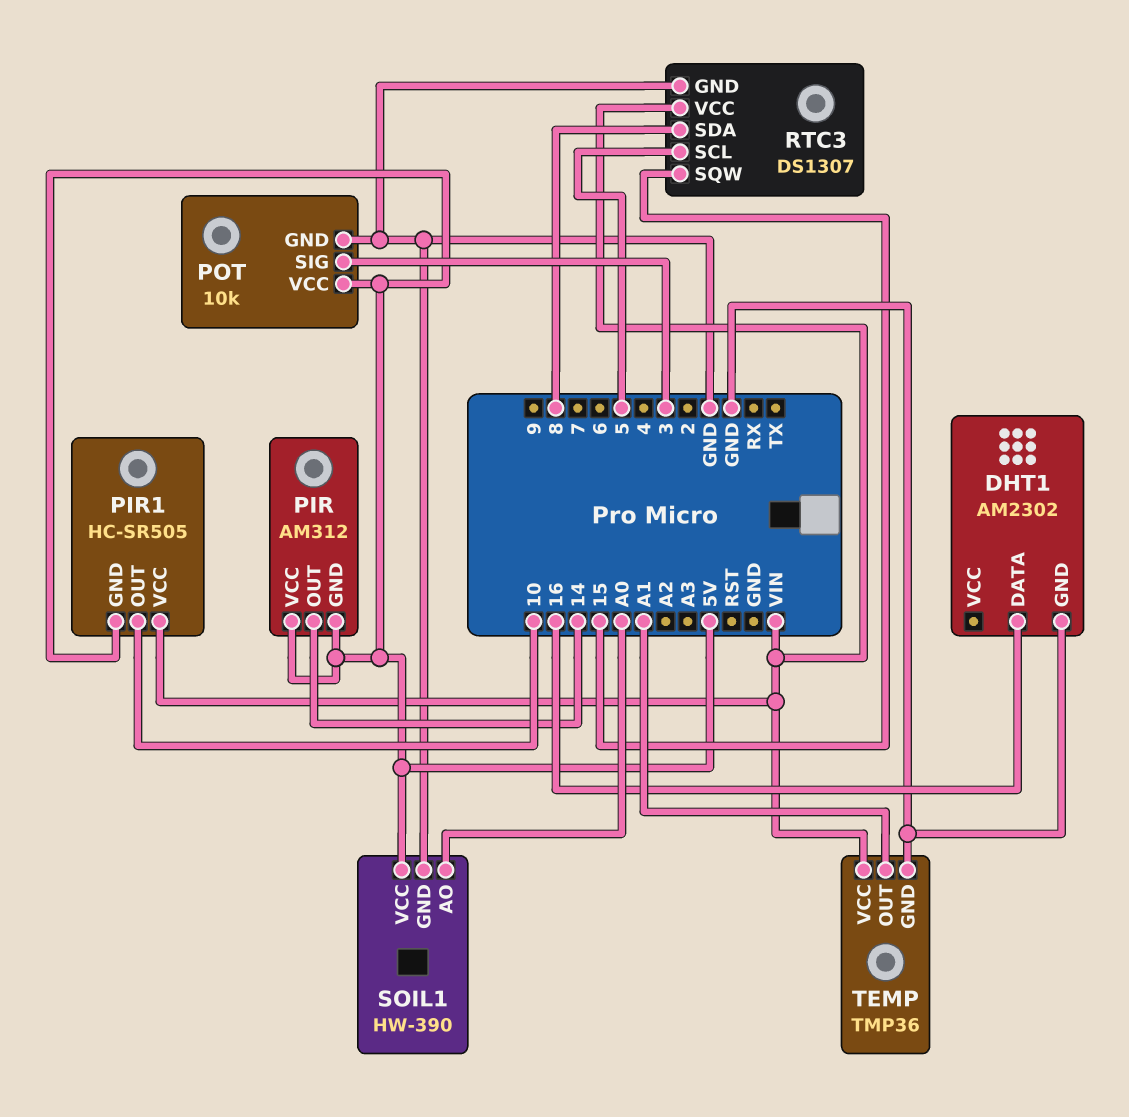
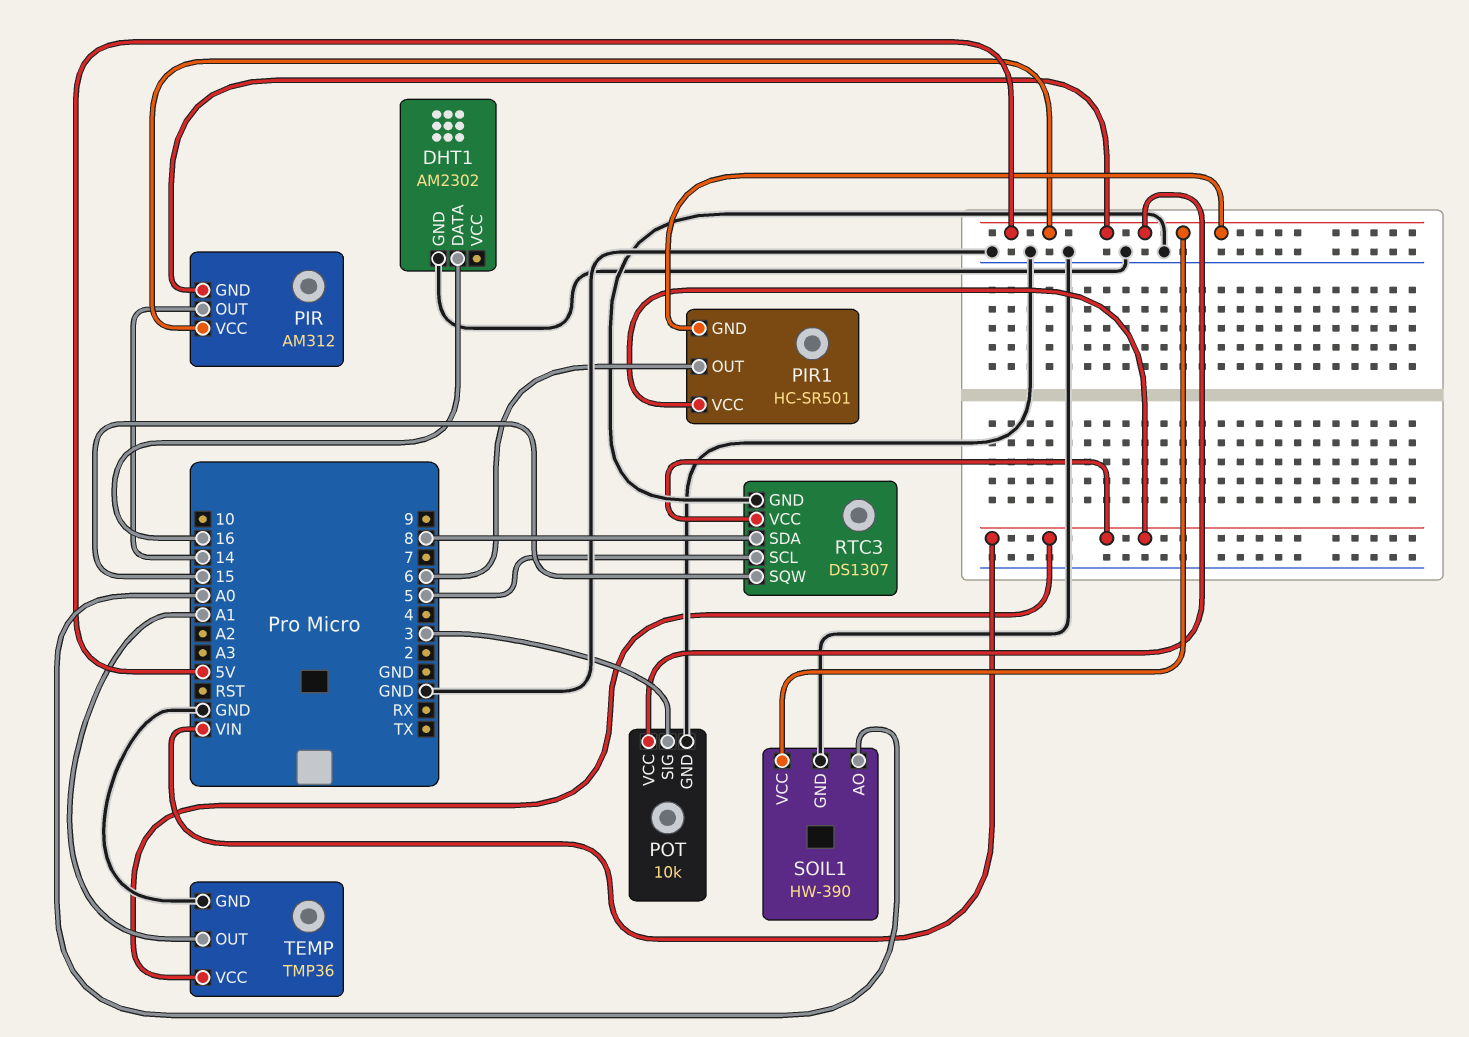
PIR1: HC-SR505 -> HC-SR501
PIR1 pin OUT: 10 -> 6

